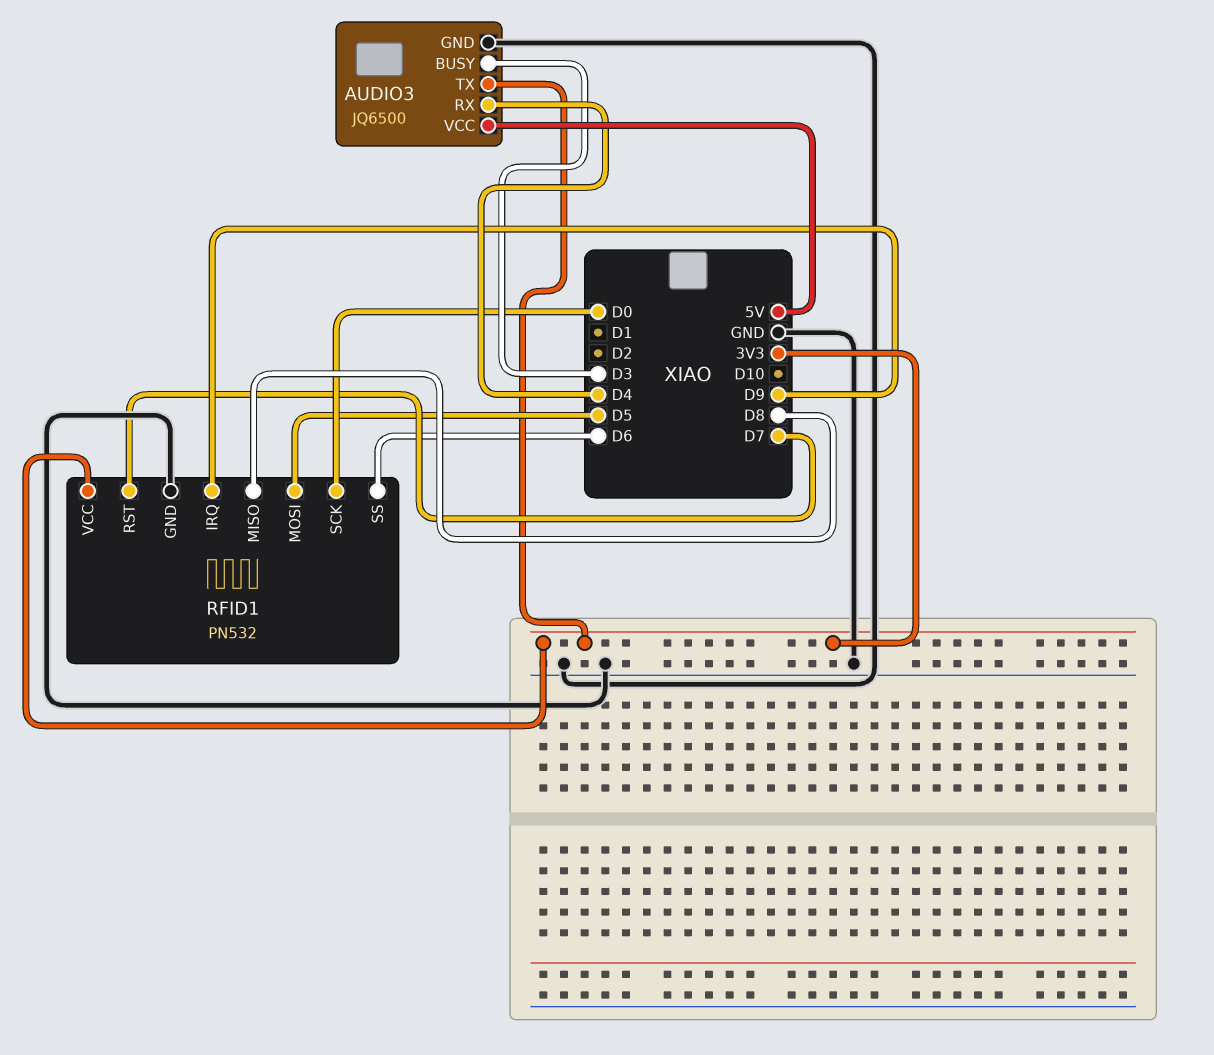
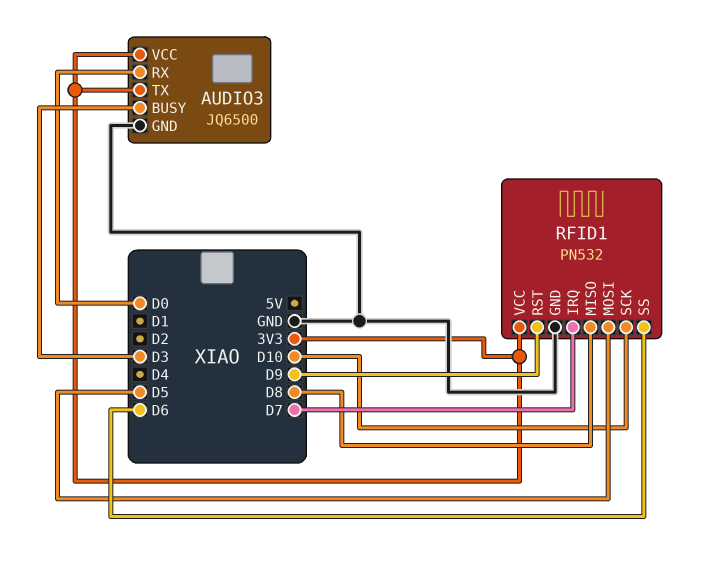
AUDIO3 pin RX: D4 -> D0
AUDIO3 pin VCC: 5V -> 3V3
RFID1 pin IRQ: D9 -> D7
RFID1 pin RST: D7 -> D9
RFID1 pin SCK: D0 -> D10

